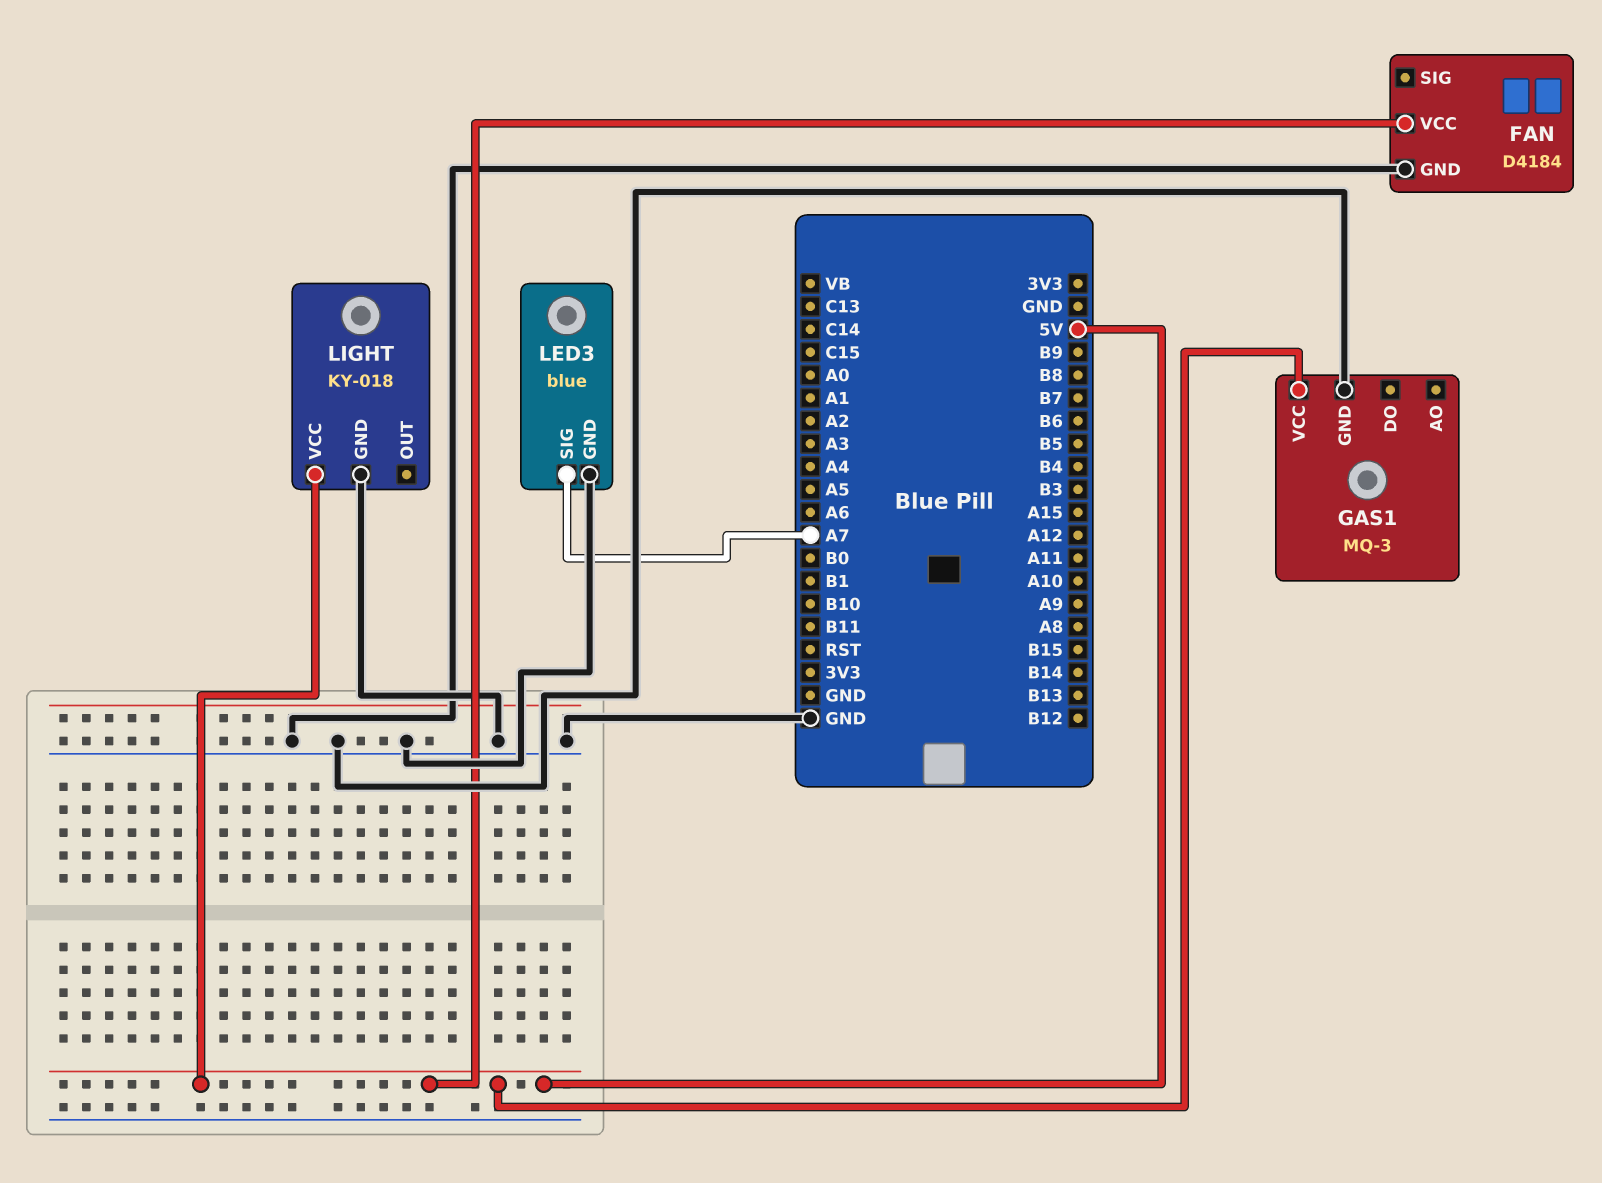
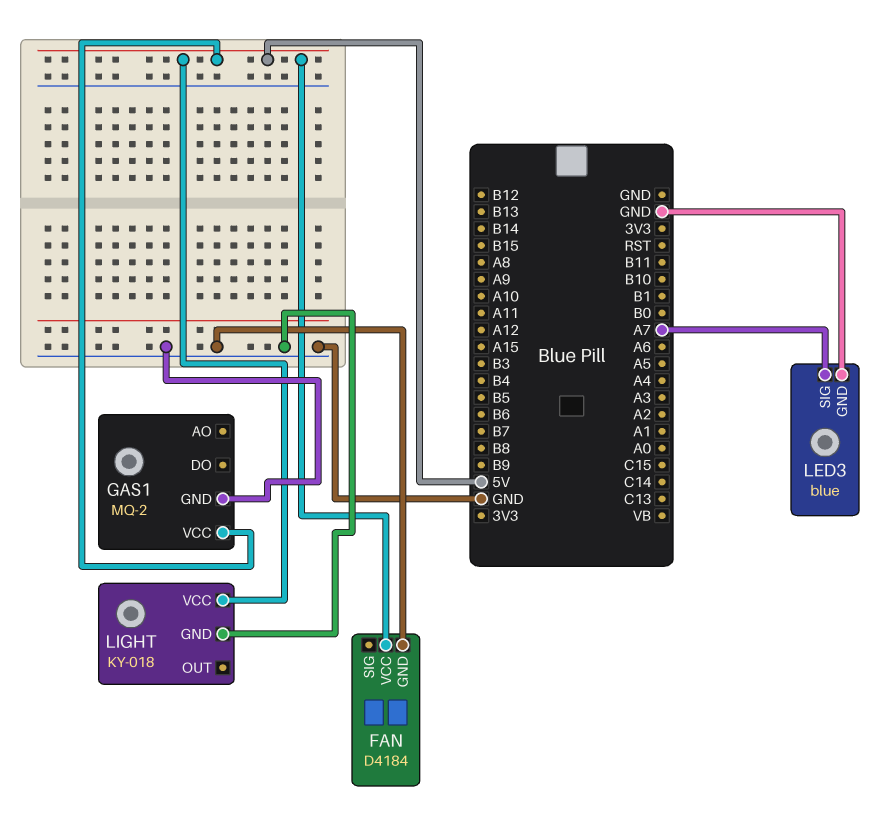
GAS1: MQ-3 -> MQ-2

